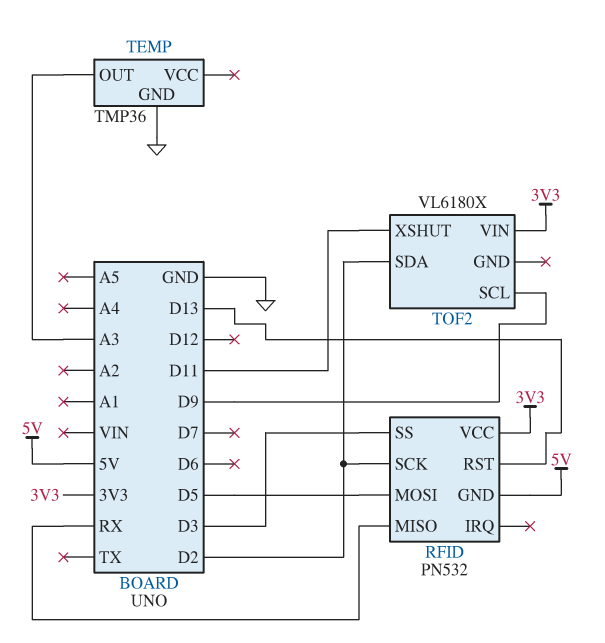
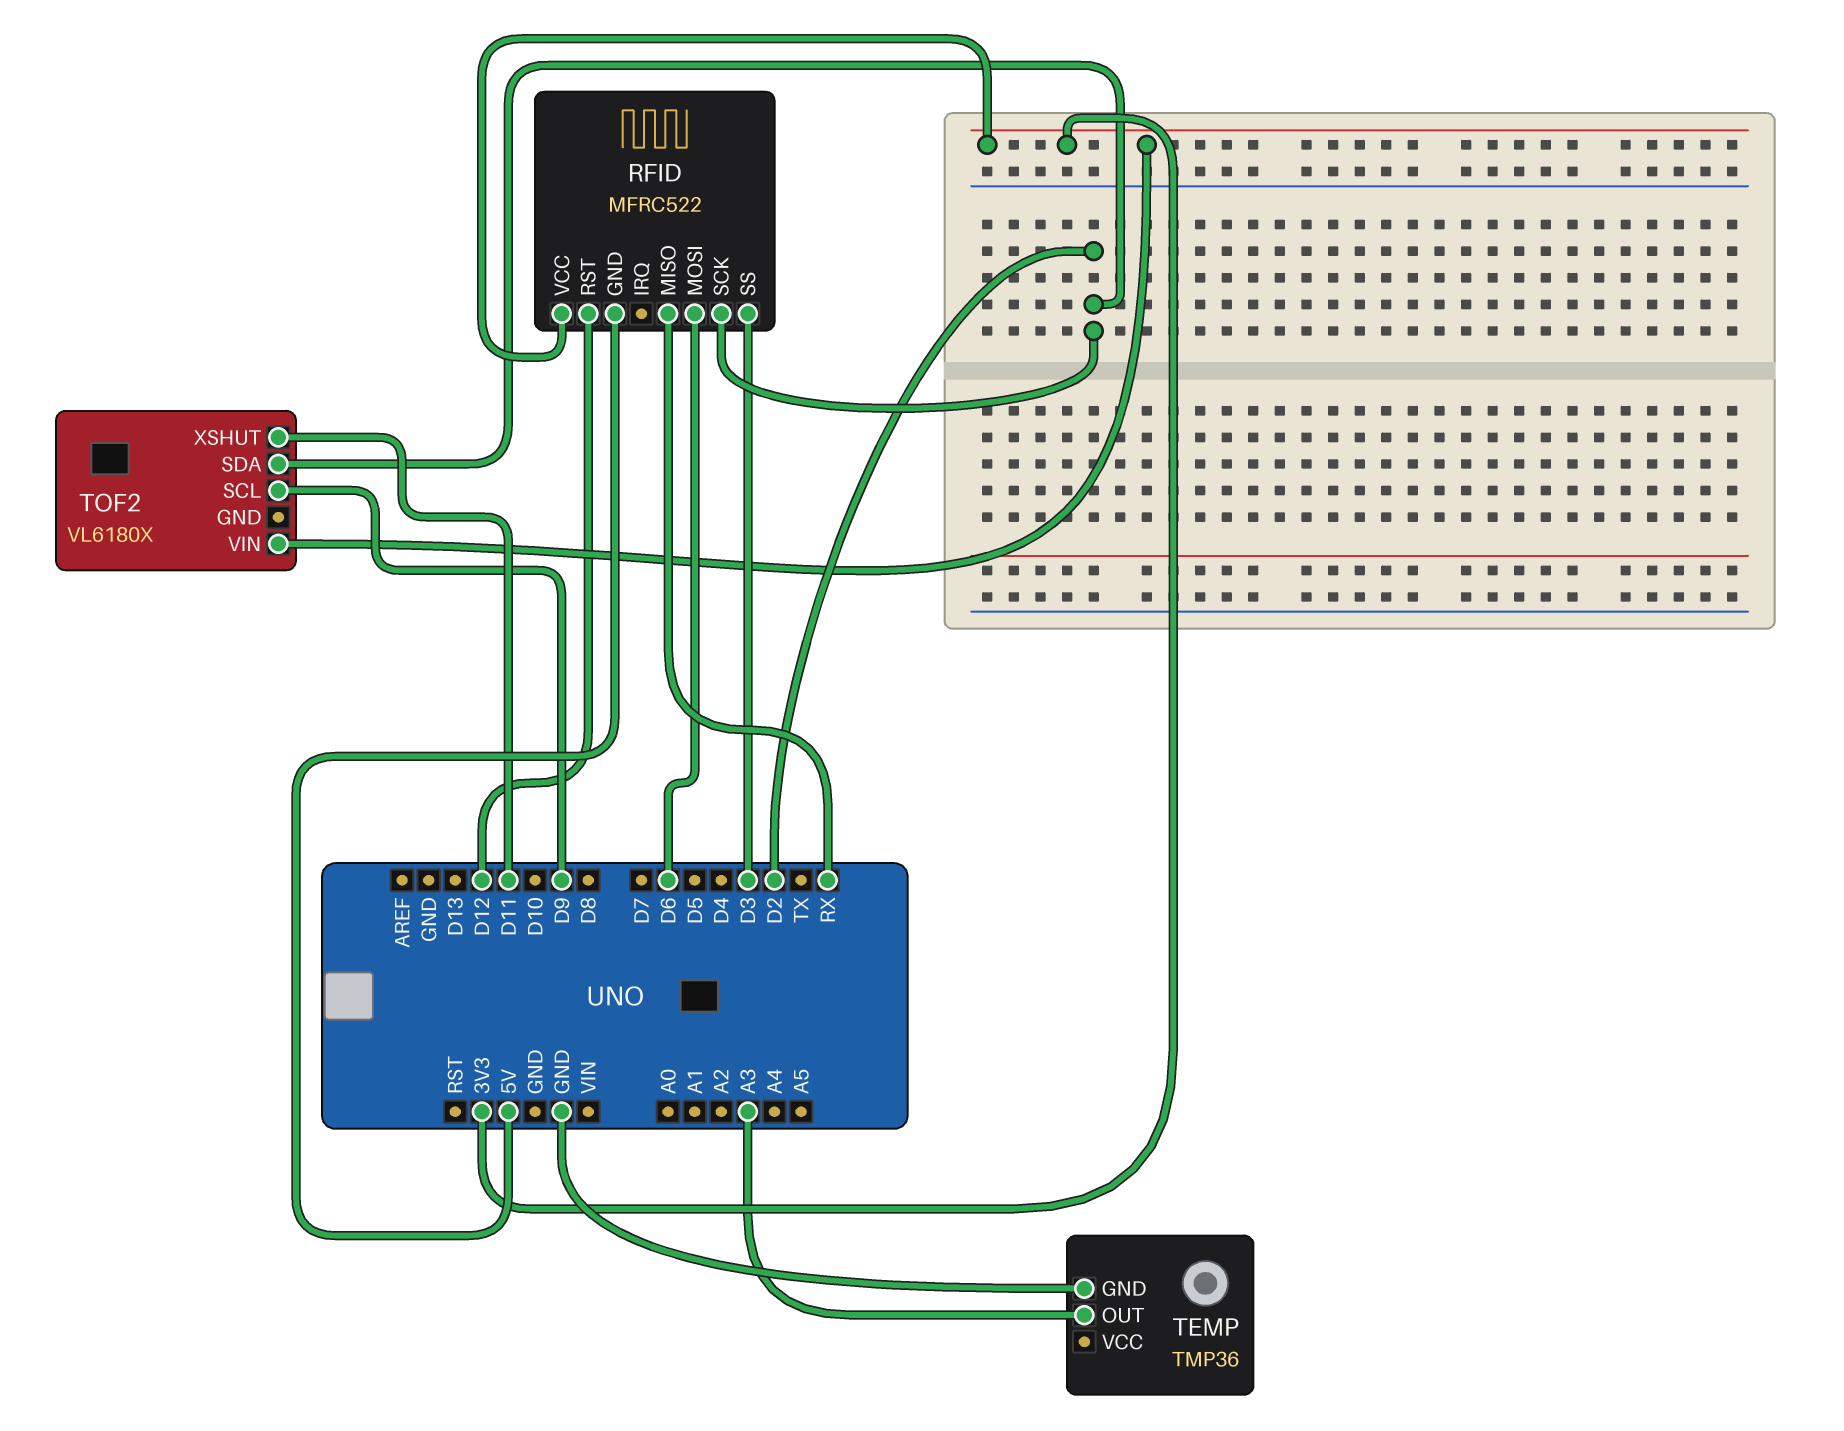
RFID: PN532 -> MFRC522
RFID pin MOSI: D5 -> D6
RFID pin RST: D13 -> D12

